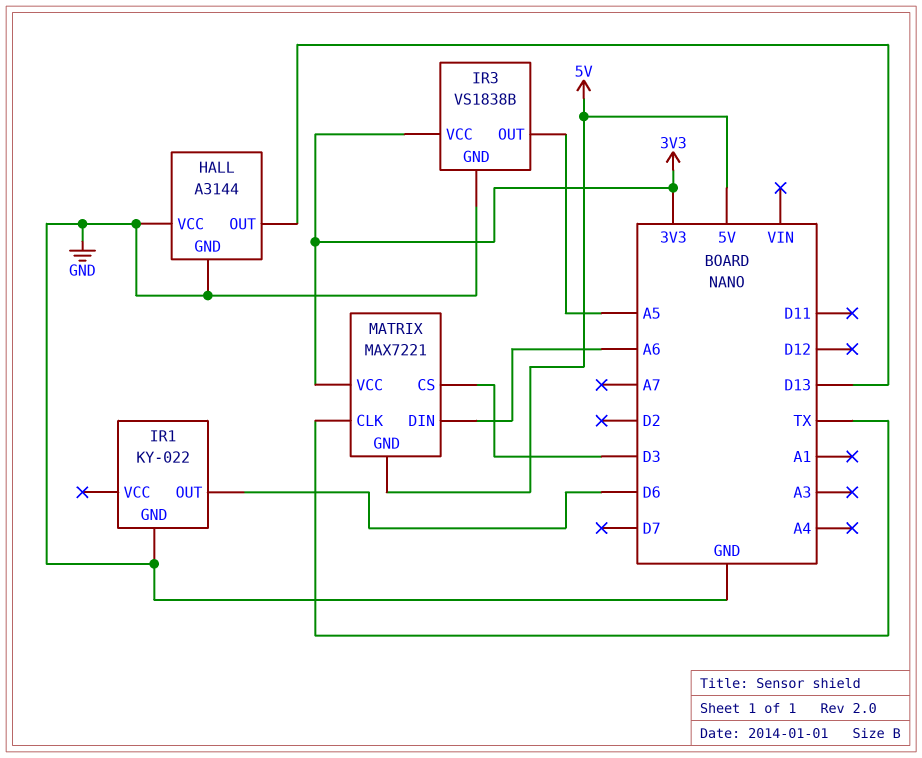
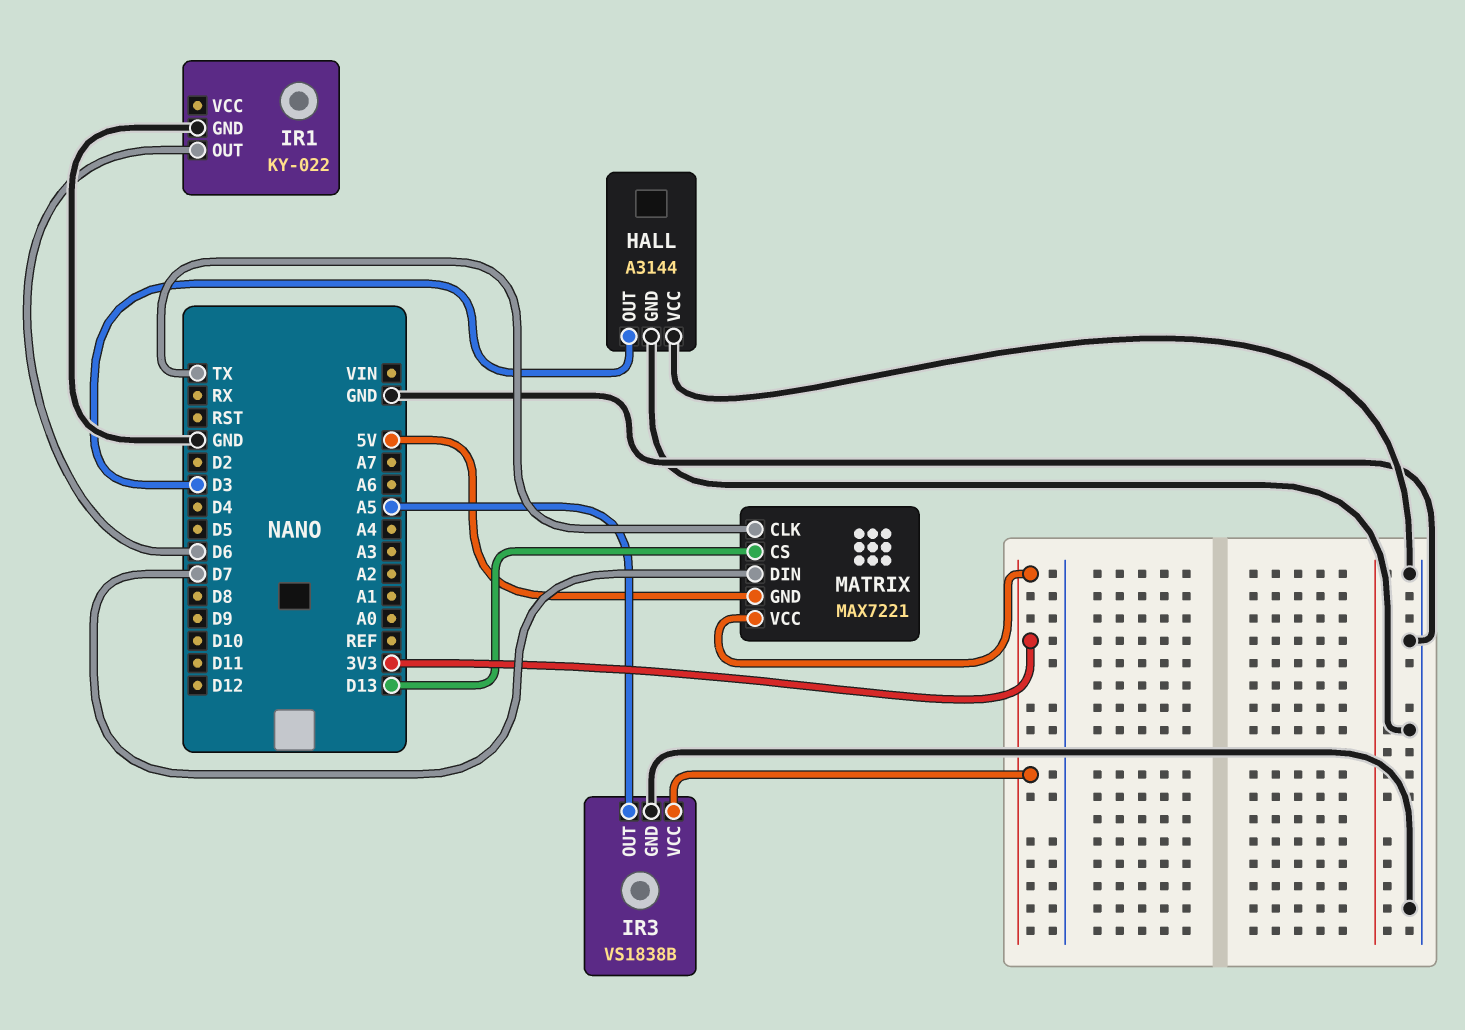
HALL pin OUT: D13 -> D3
MATRIX pin CS: D3 -> D13
MATRIX pin DIN: A6 -> D7

